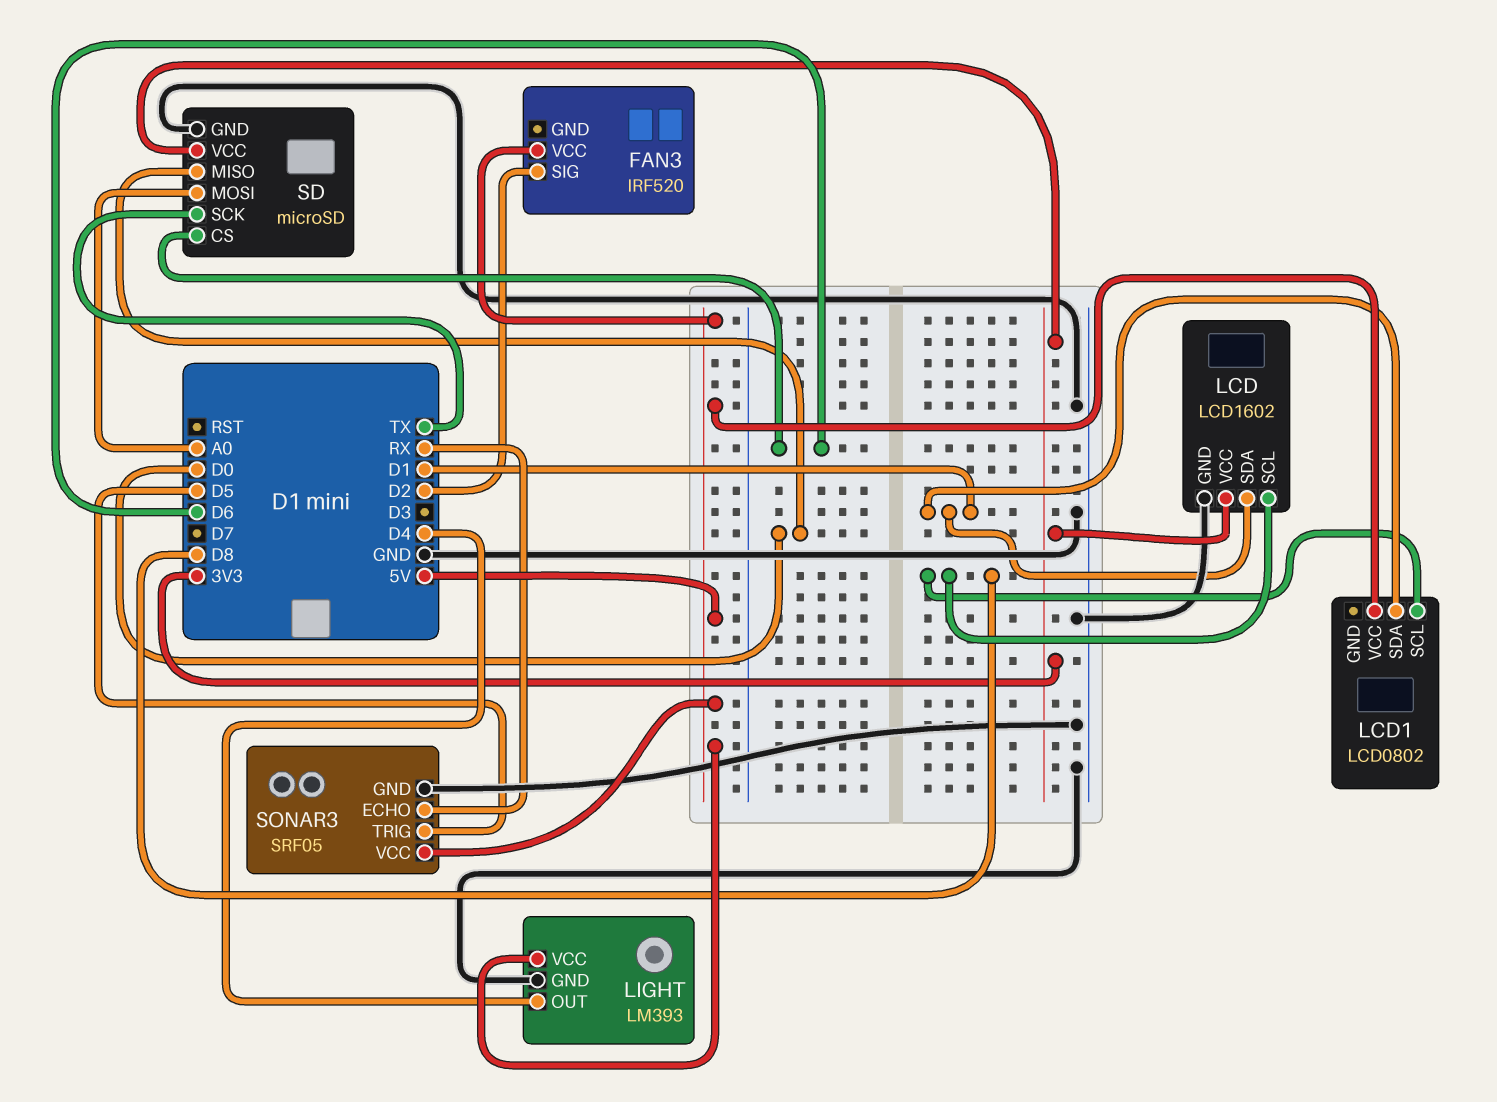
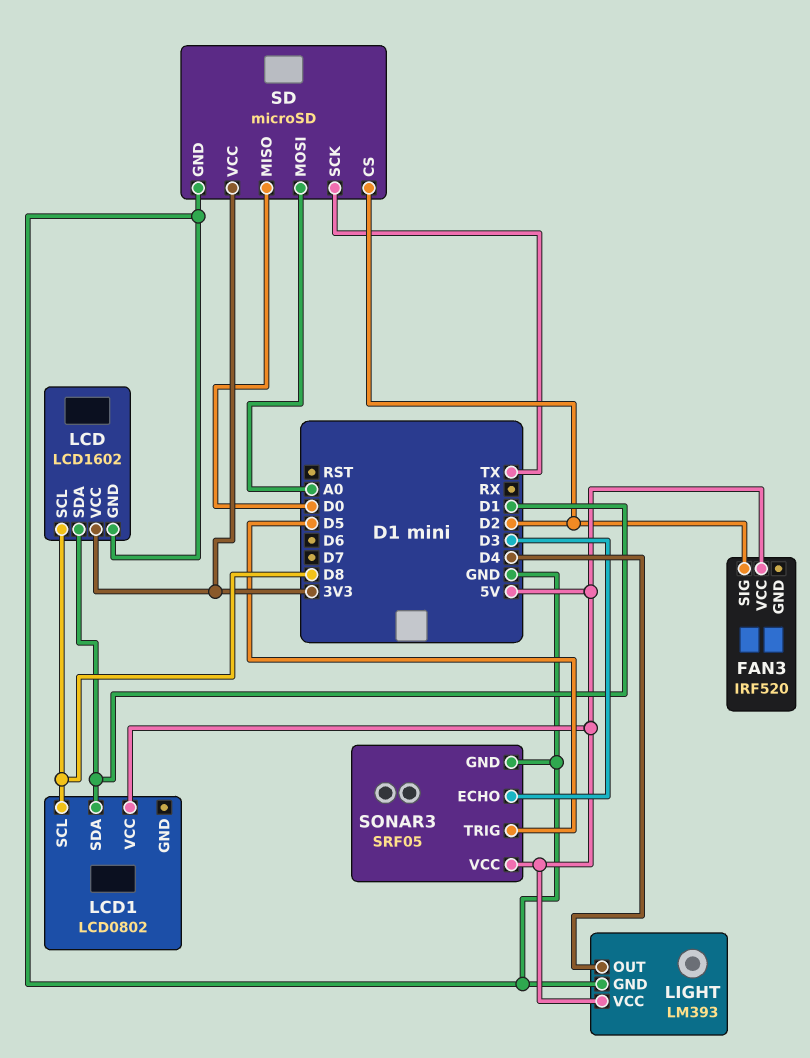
SD pin CS: D6 -> D2
SONAR3 pin ECHO: RX -> D3

